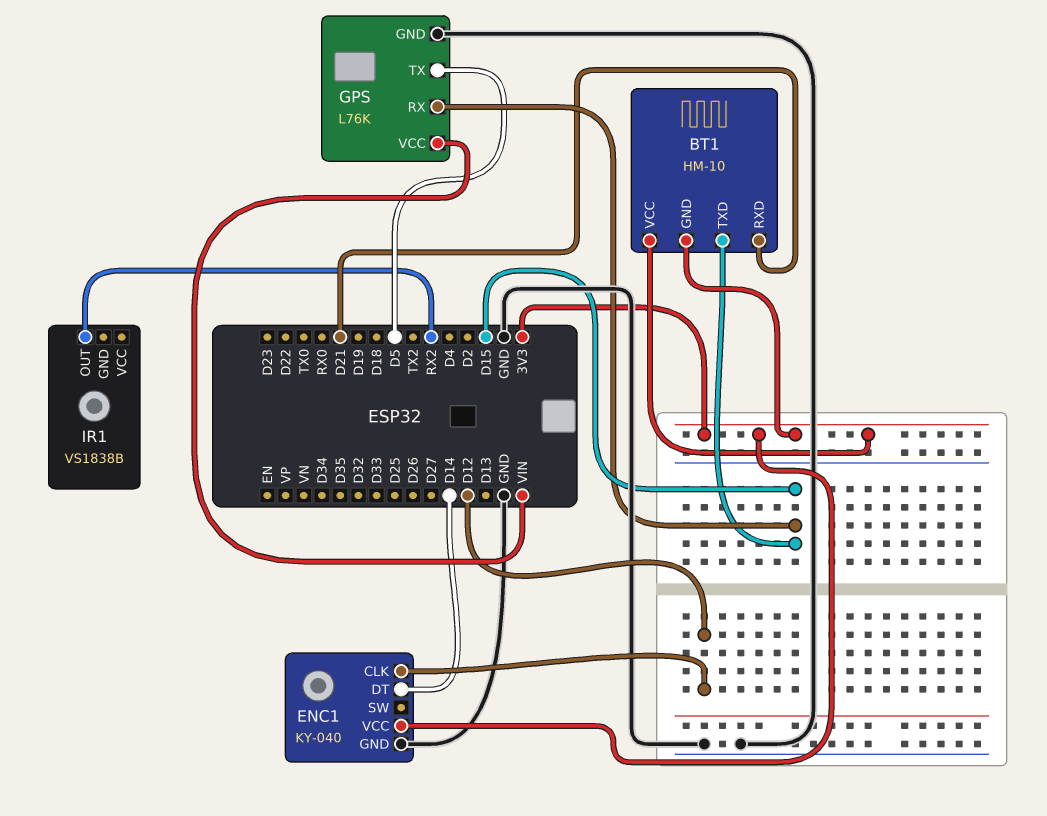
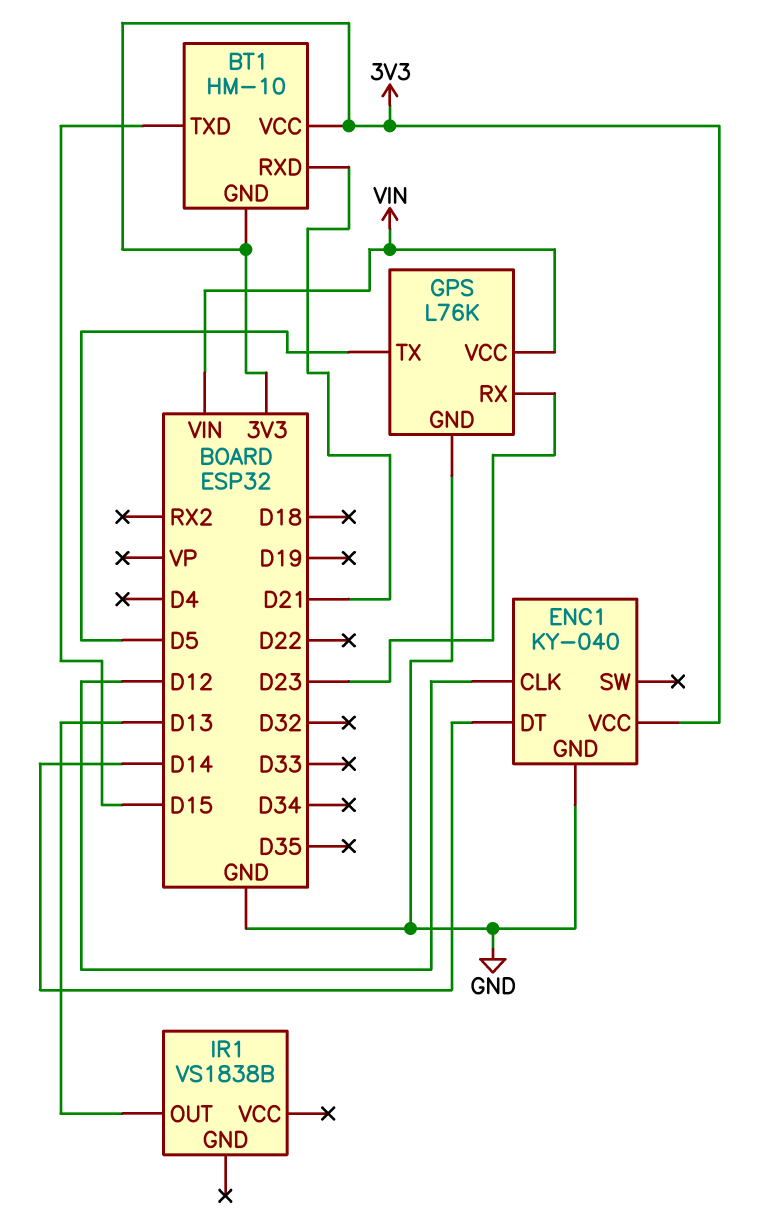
GPS pin RX: D15 -> D23
IR1 pin OUT: RX2 -> D13

